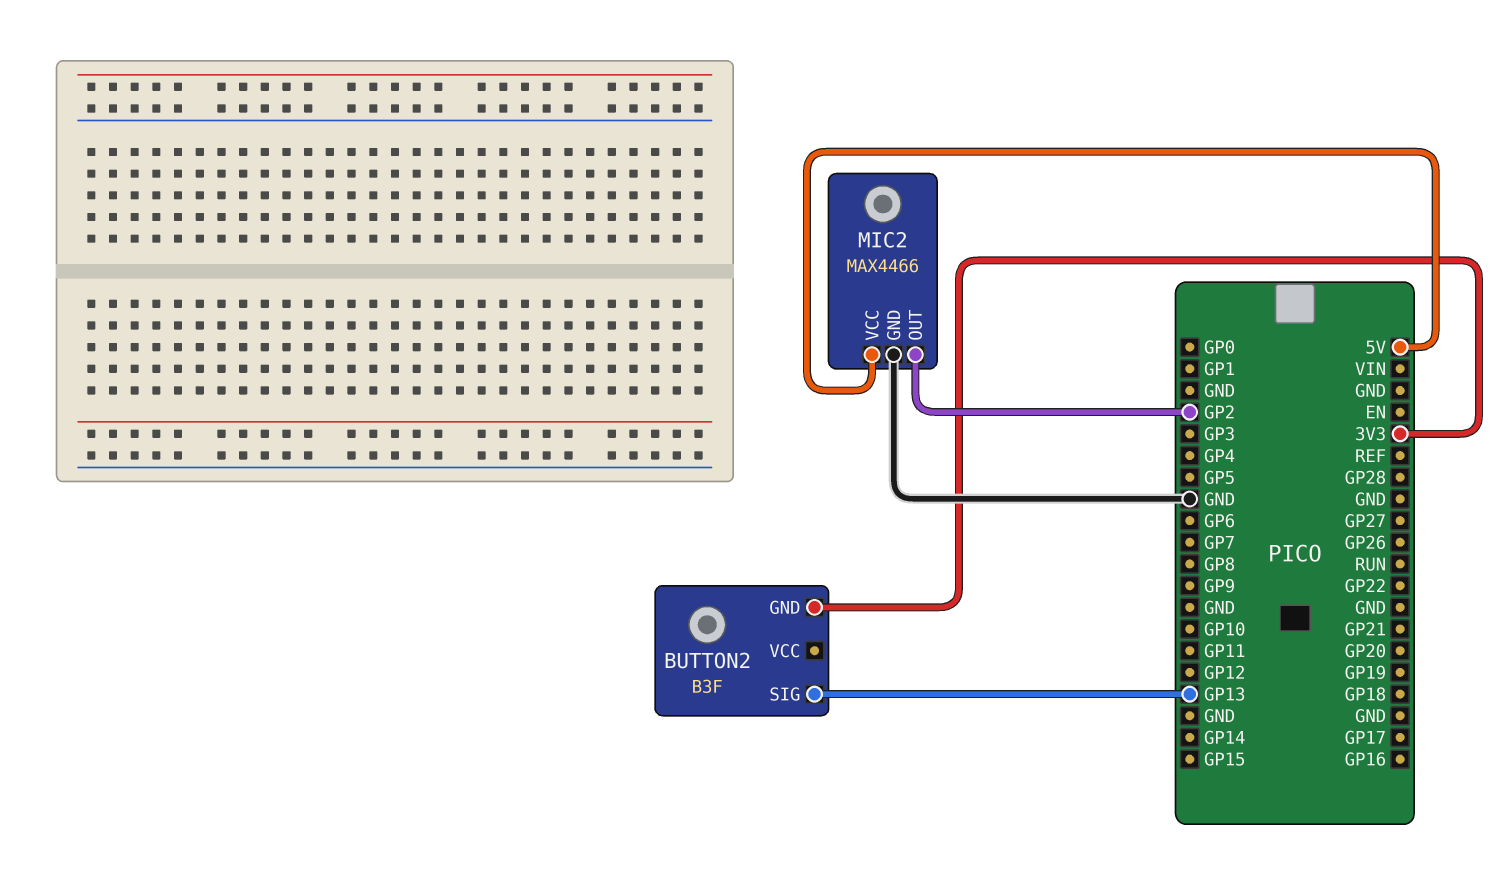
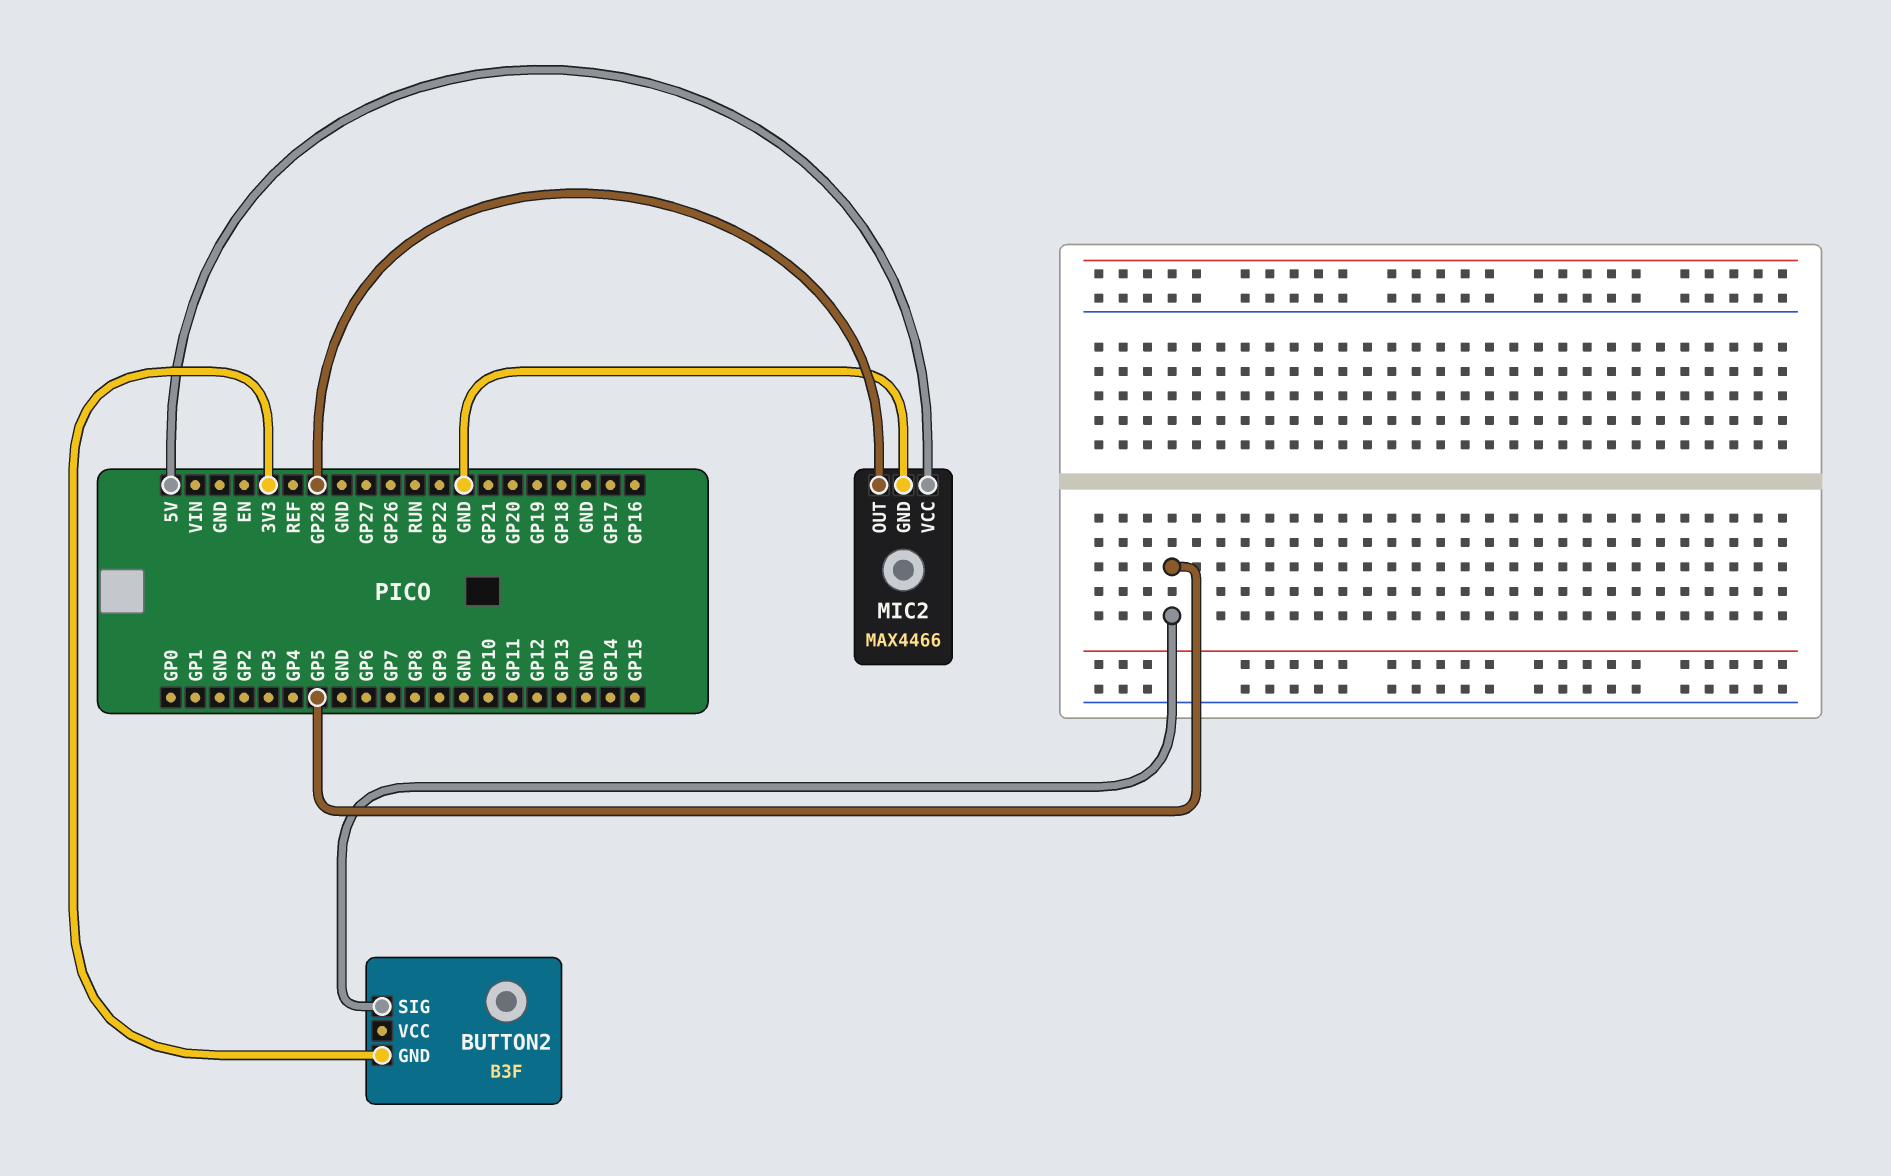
BUTTON2 pin SIG: GP13 -> GP5
MIC2 pin OUT: GP2 -> GP28

